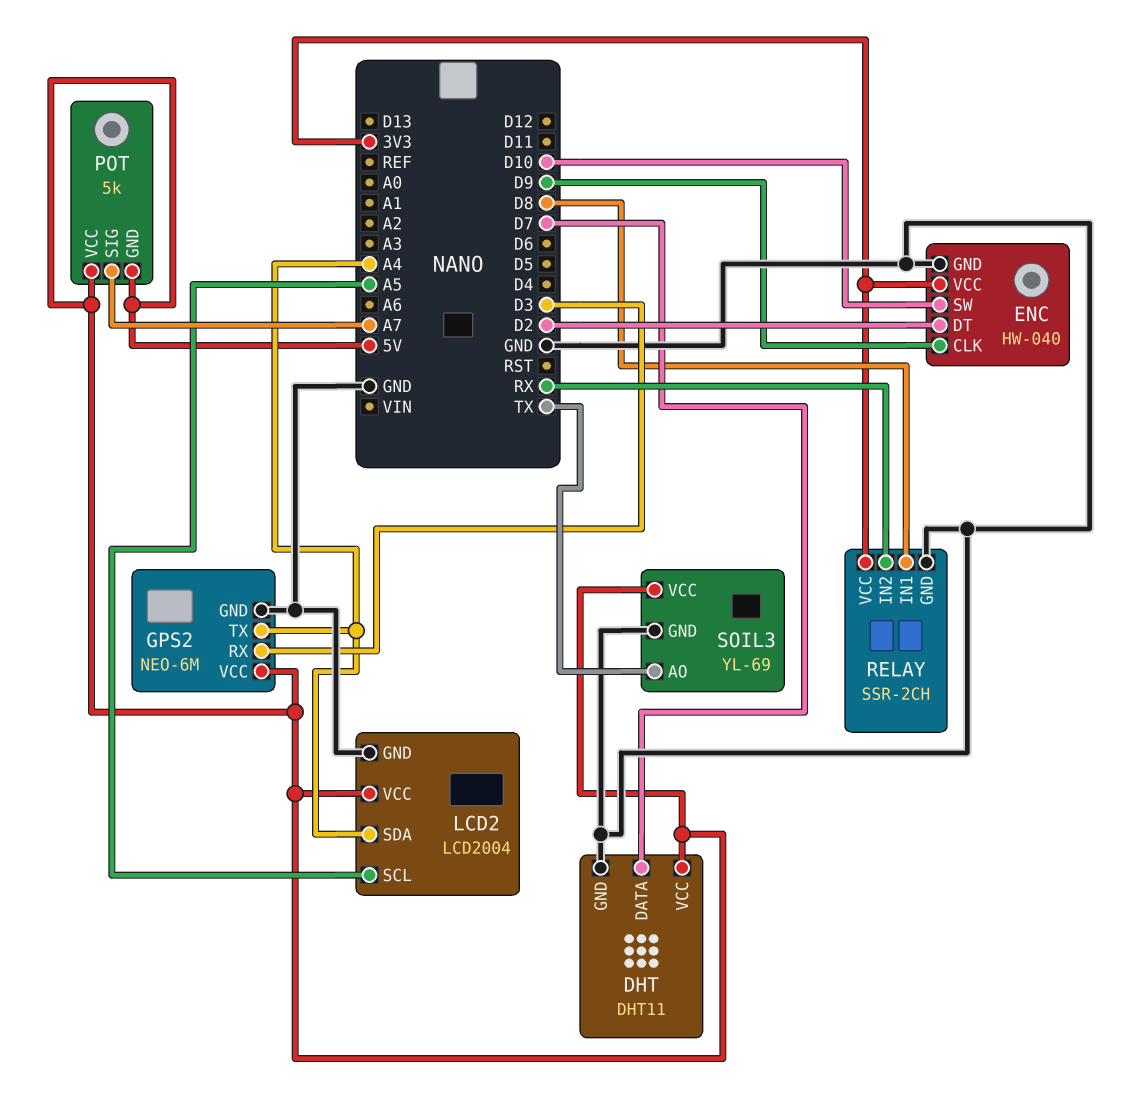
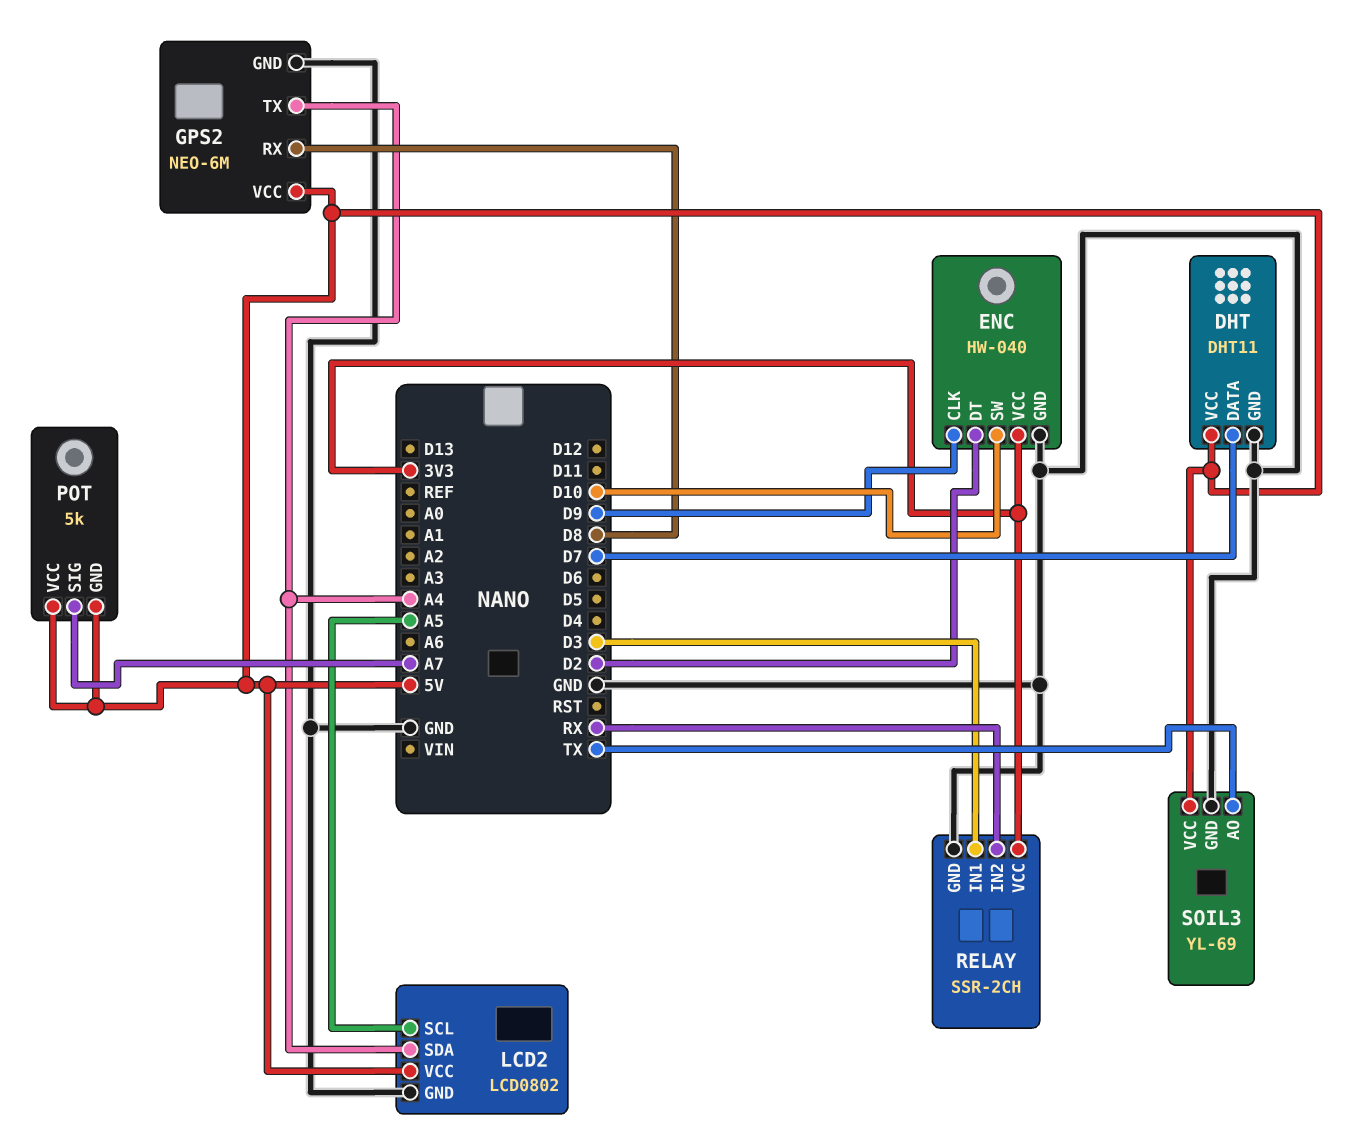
GPS2 pin RX: D3 -> D8
LCD2: LCD2004 -> LCD0802
RELAY pin IN1: D8 -> D3

